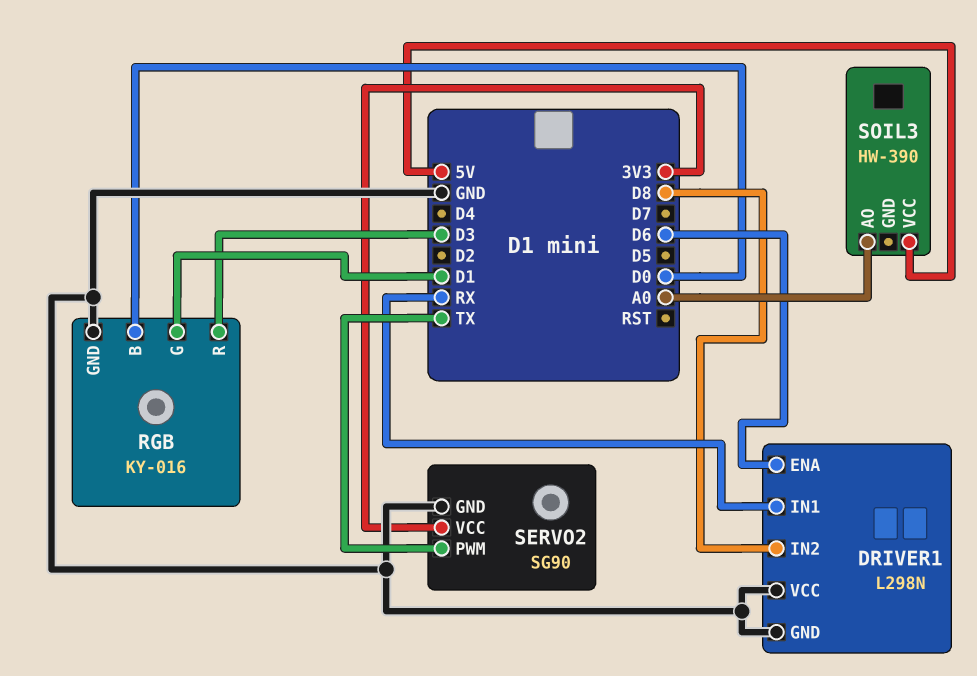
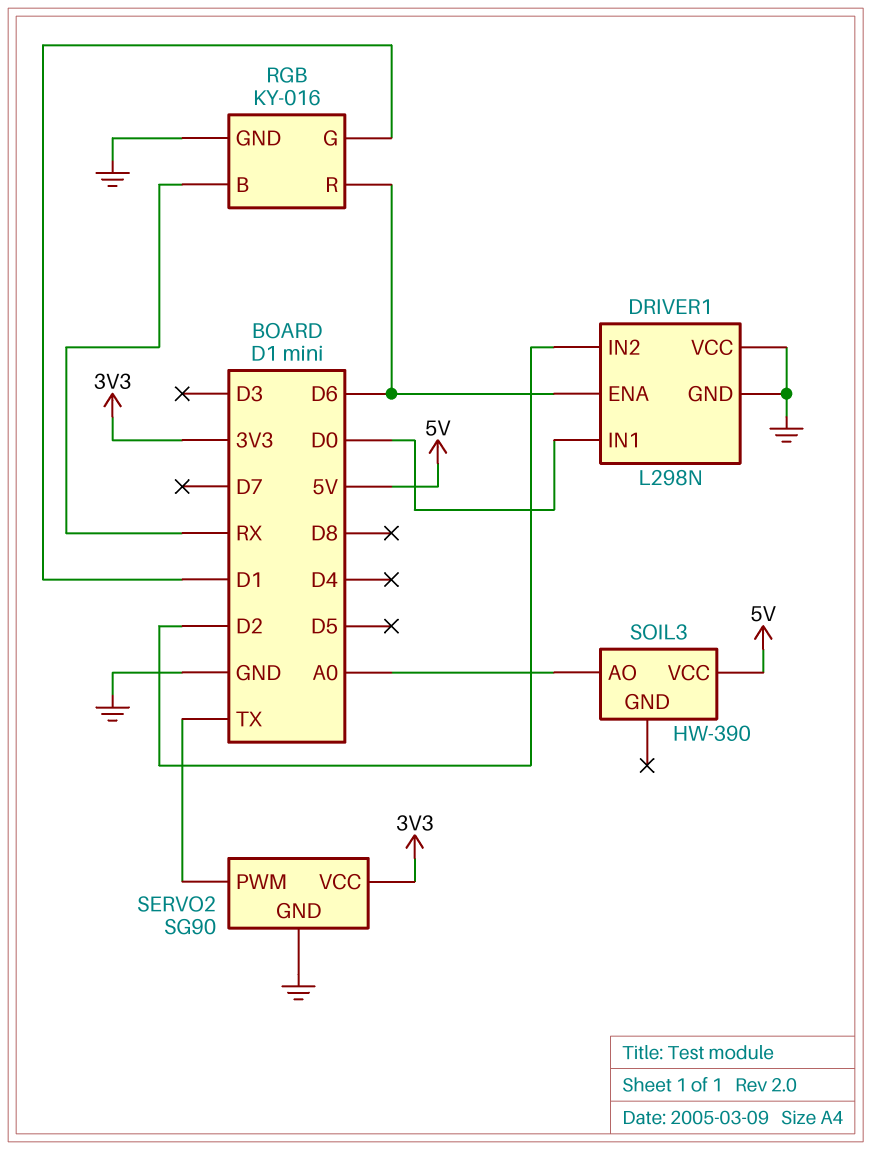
DRIVER1 pin IN1: RX -> D0
DRIVER1 pin IN2: D8 -> D2
RGB pin B: D0 -> RX
RGB pin R: D3 -> D6

